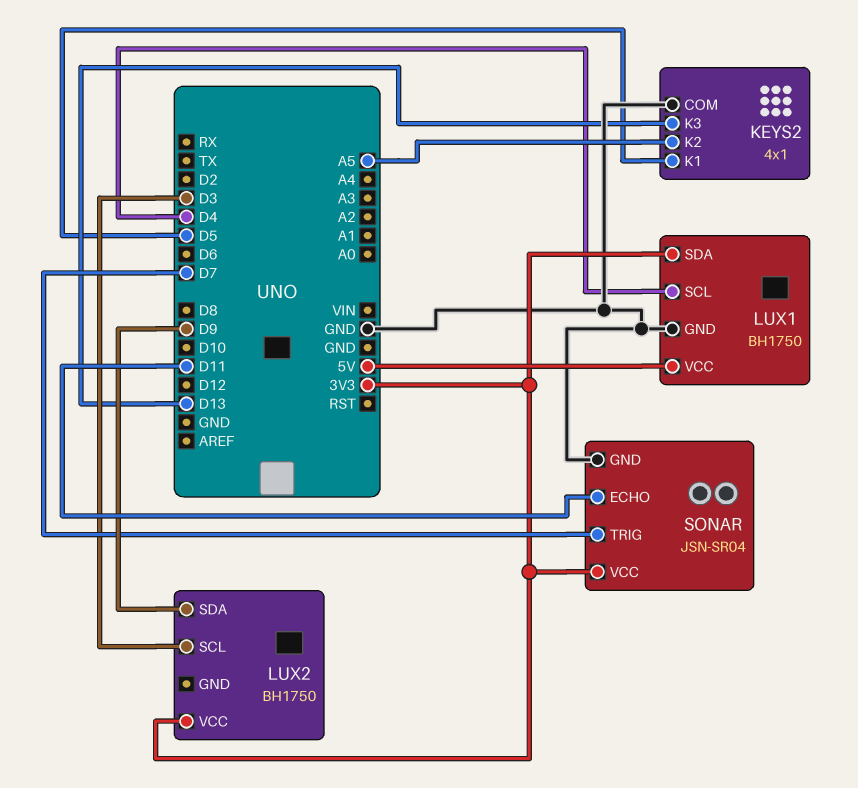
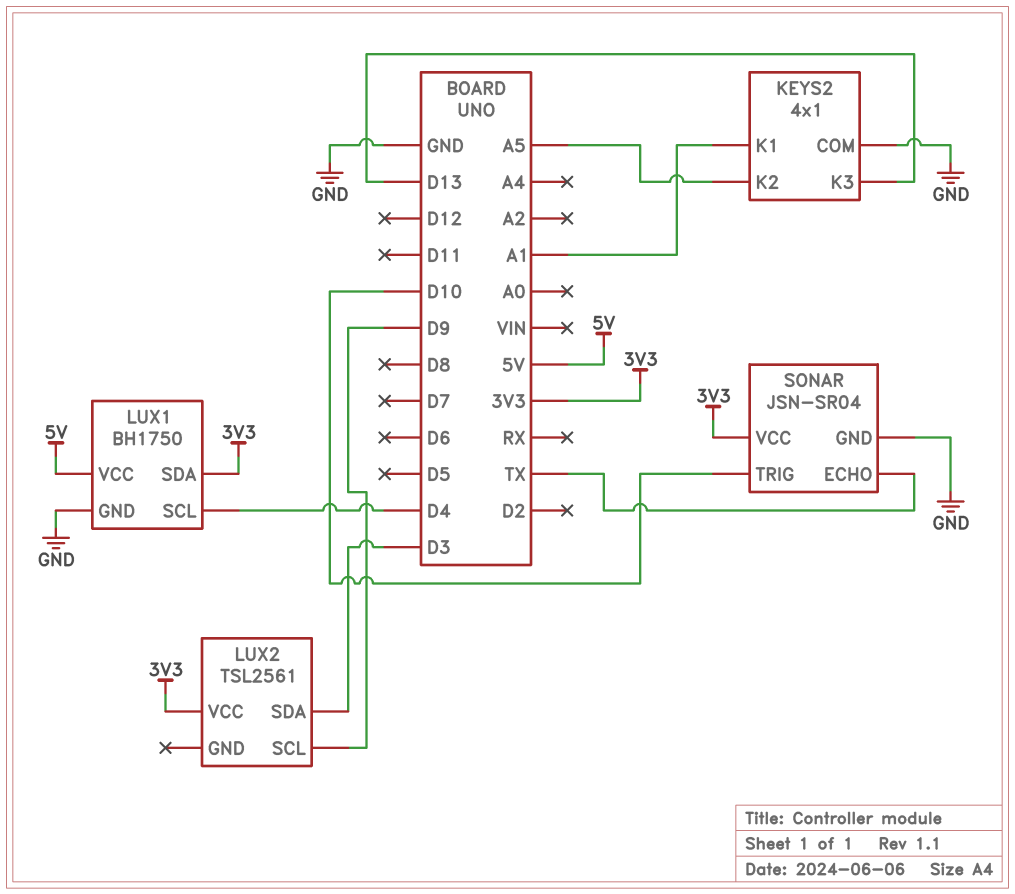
KEYS2 pin K1: D5 -> A1
LUX2: BH1750 -> TSL2561
LUX2 pin SCL: D3 -> D9
LUX2 pin SDA: D9 -> D3
SONAR pin ECHO: D11 -> TX
SONAR pin TRIG: D7 -> D10

